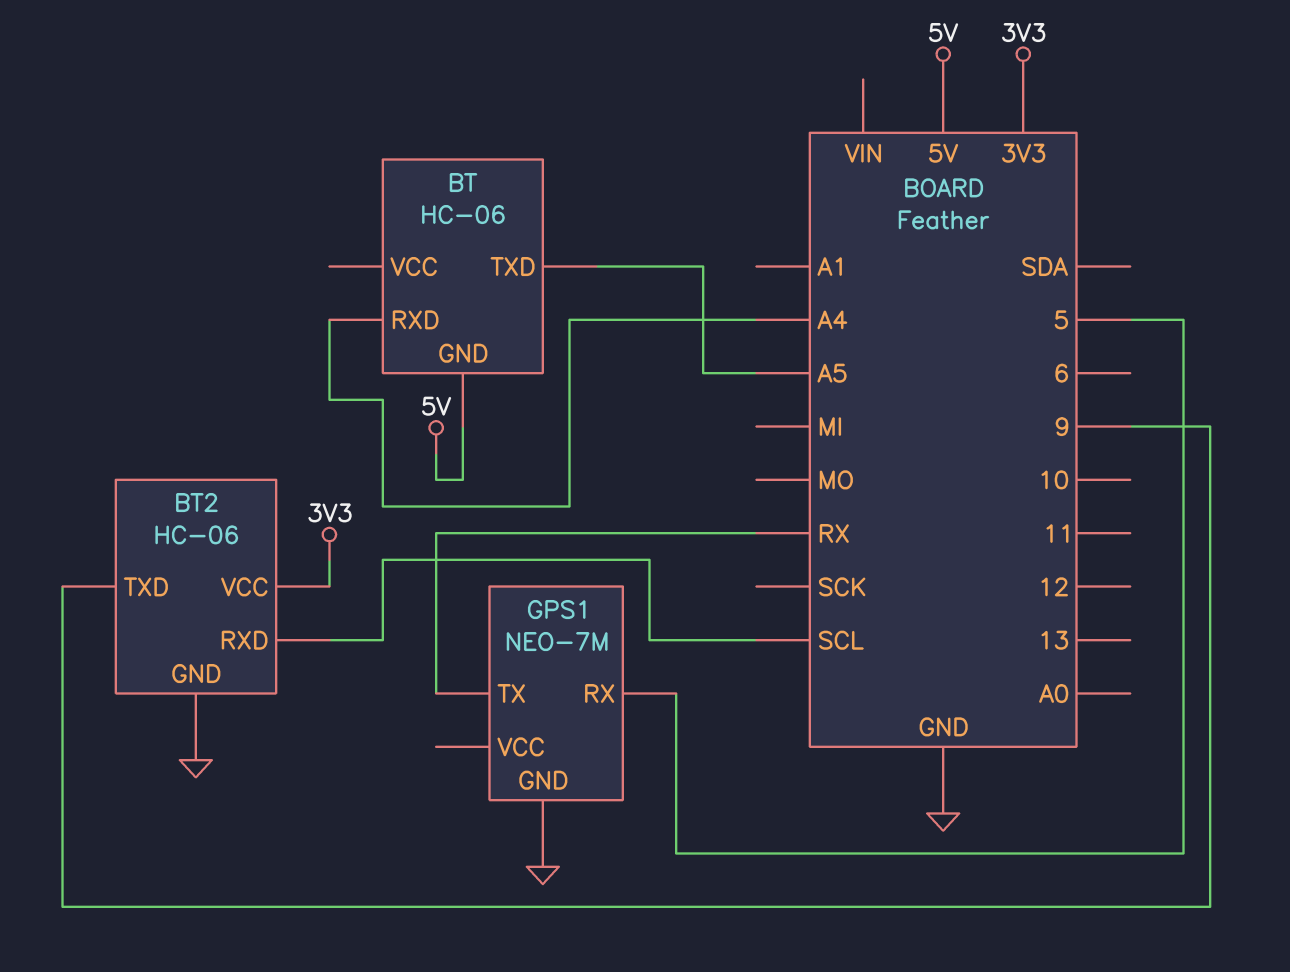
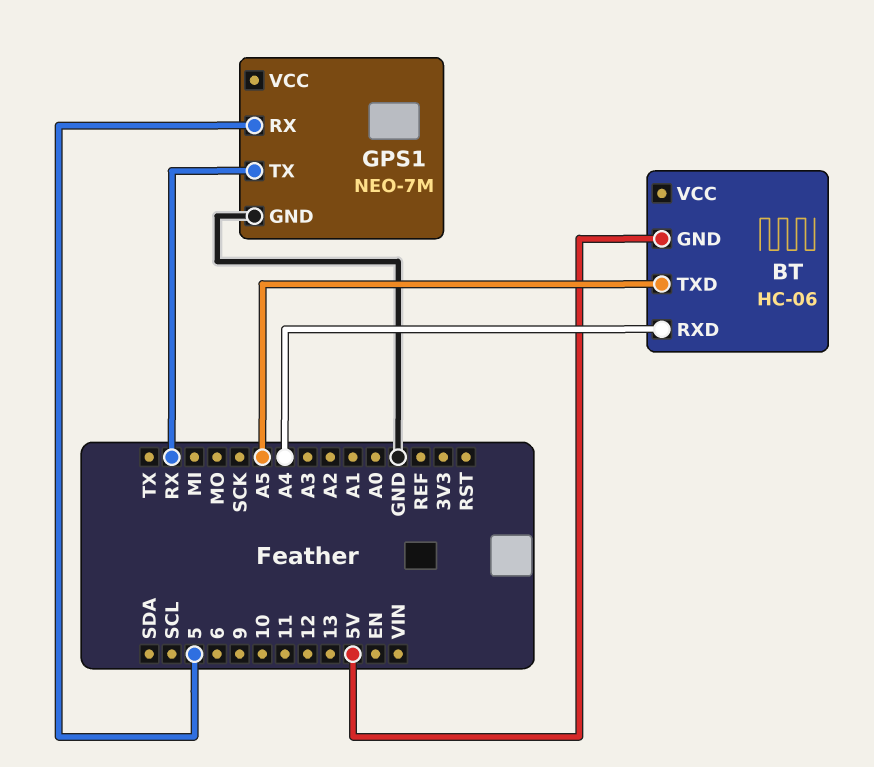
BT2: HC-06 -> none
BT2 pin GND: GND -> none
BT2 pin RXD: SCL -> none
BT2 pin TXD: 9 -> none
BT2 pin VCC: 3V3 -> none

